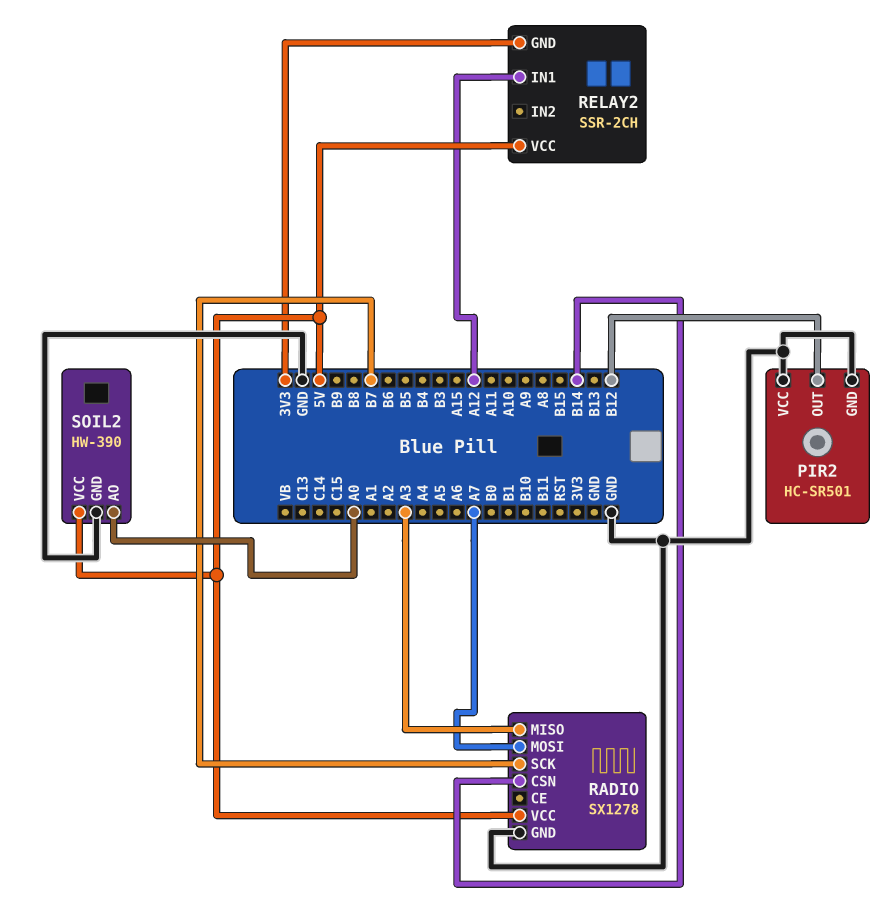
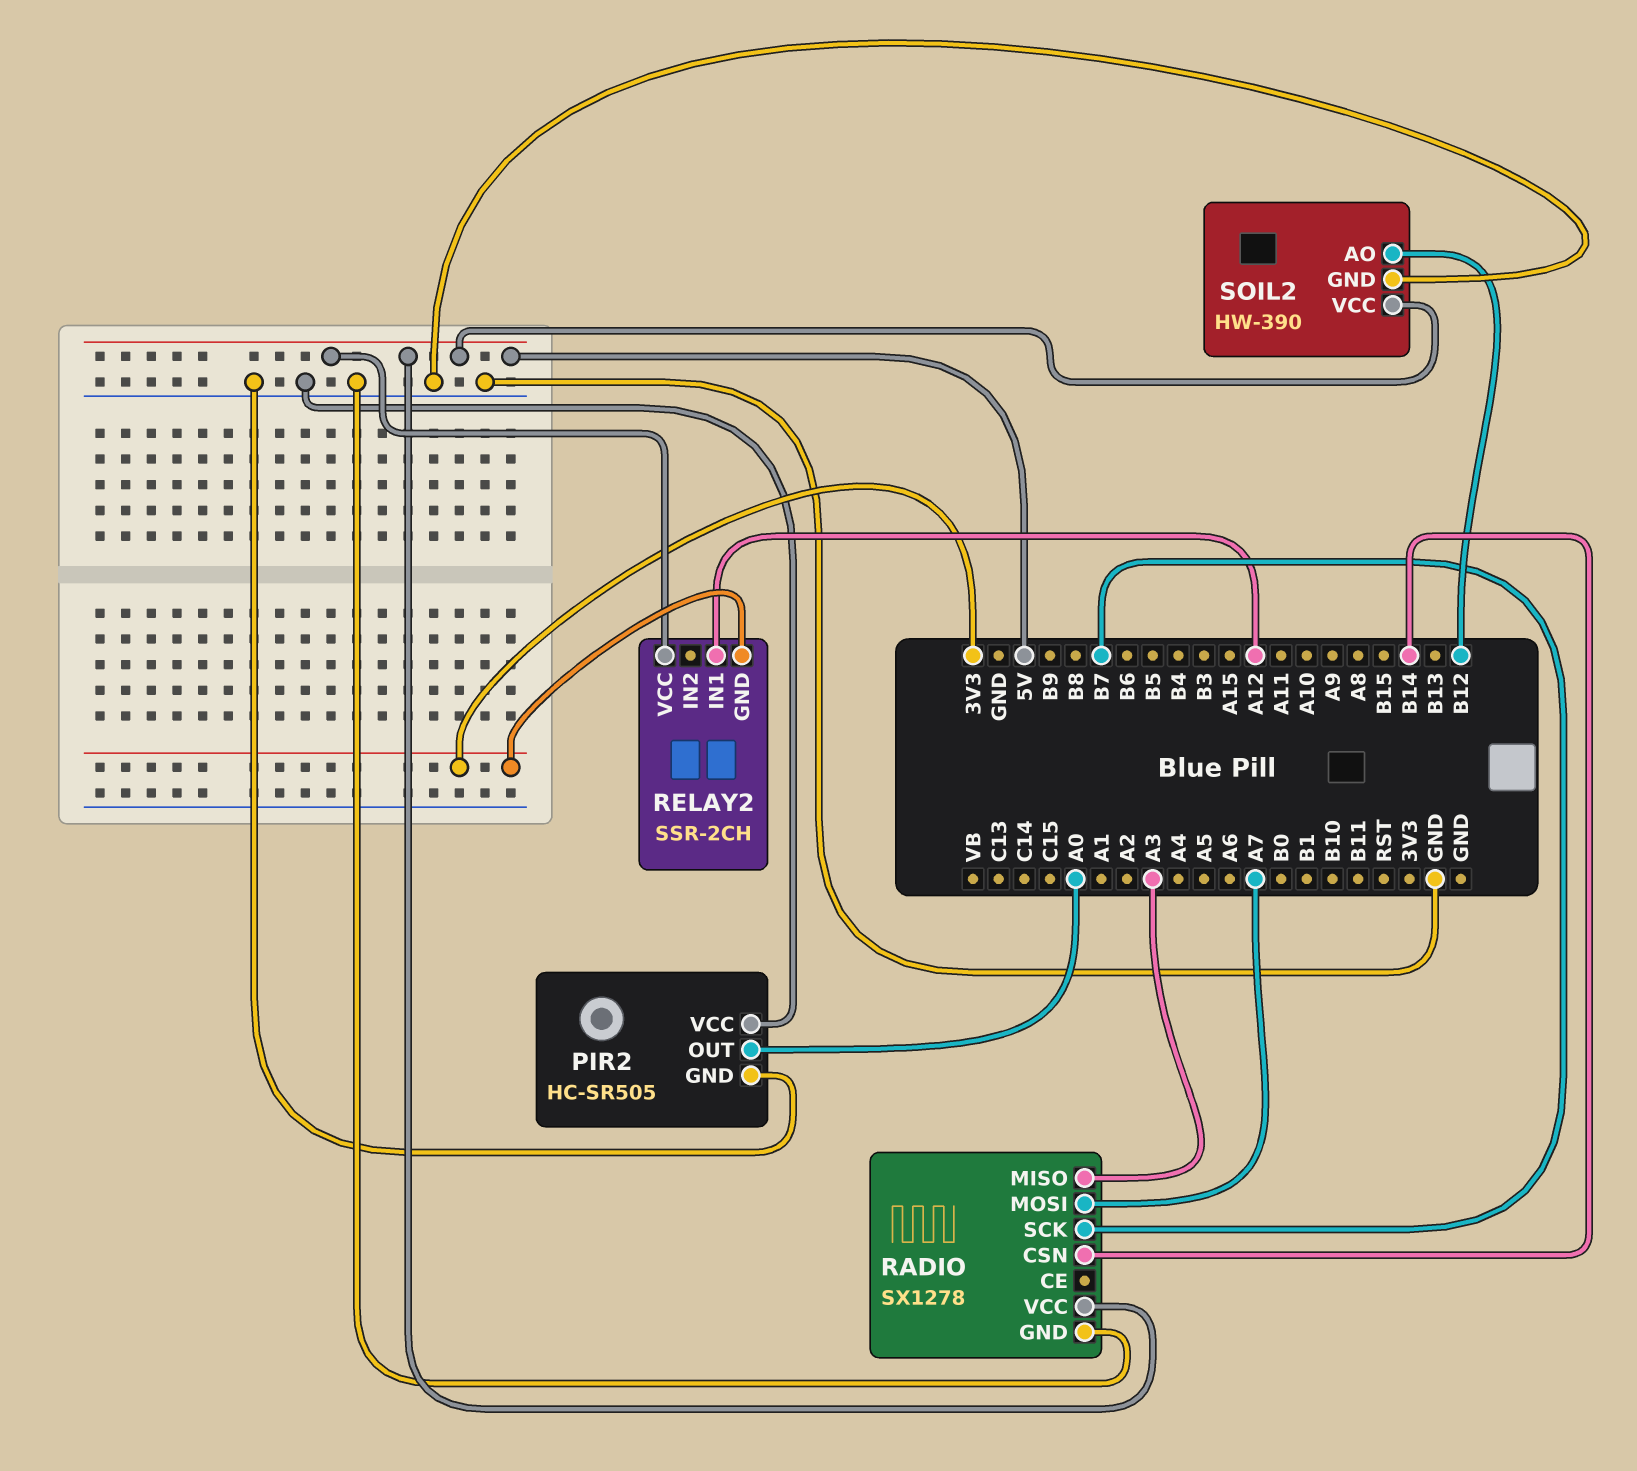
PIR2: HC-SR501 -> HC-SR505
PIR2 pin OUT: B12 -> A0
SOIL2 pin AO: A0 -> B12

